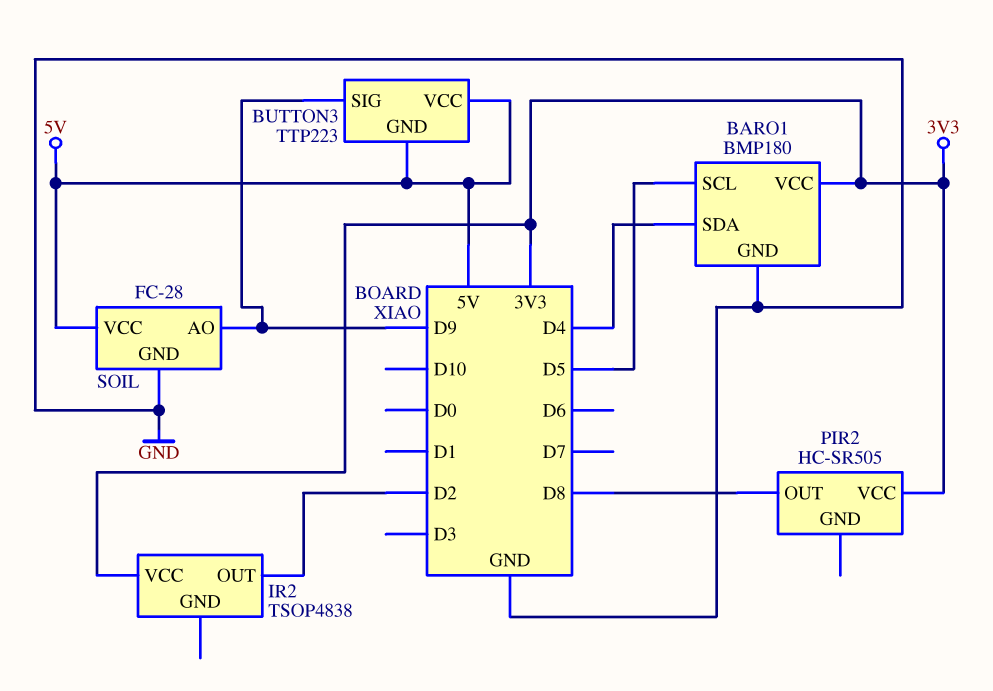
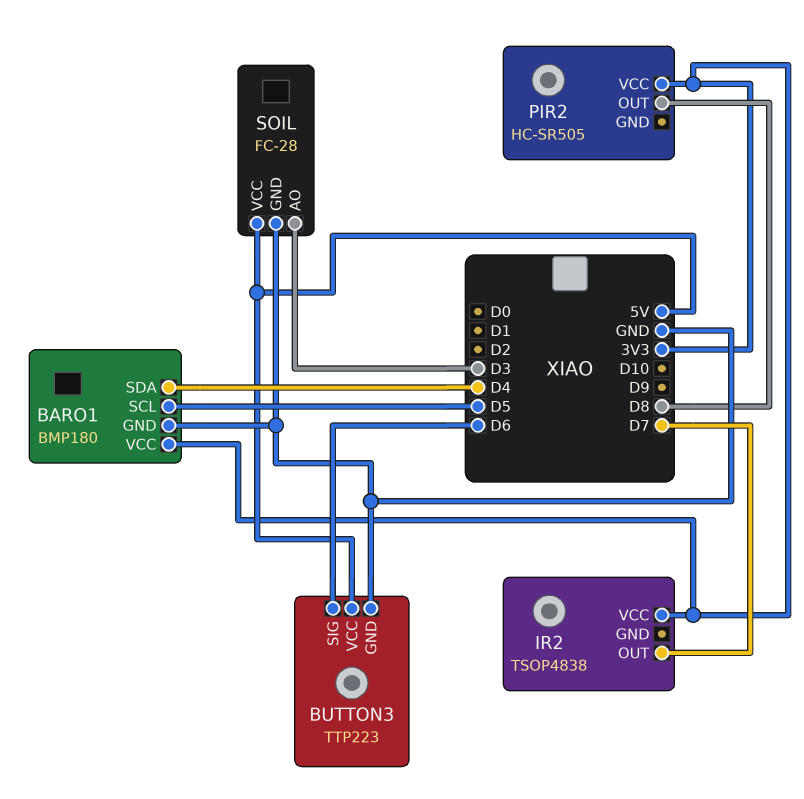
BUTTON3 pin GND: 5V -> GND
BUTTON3 pin SIG: D9 -> D6
IR2 pin OUT: D2 -> D7
SOIL pin AO: D9 -> D3

